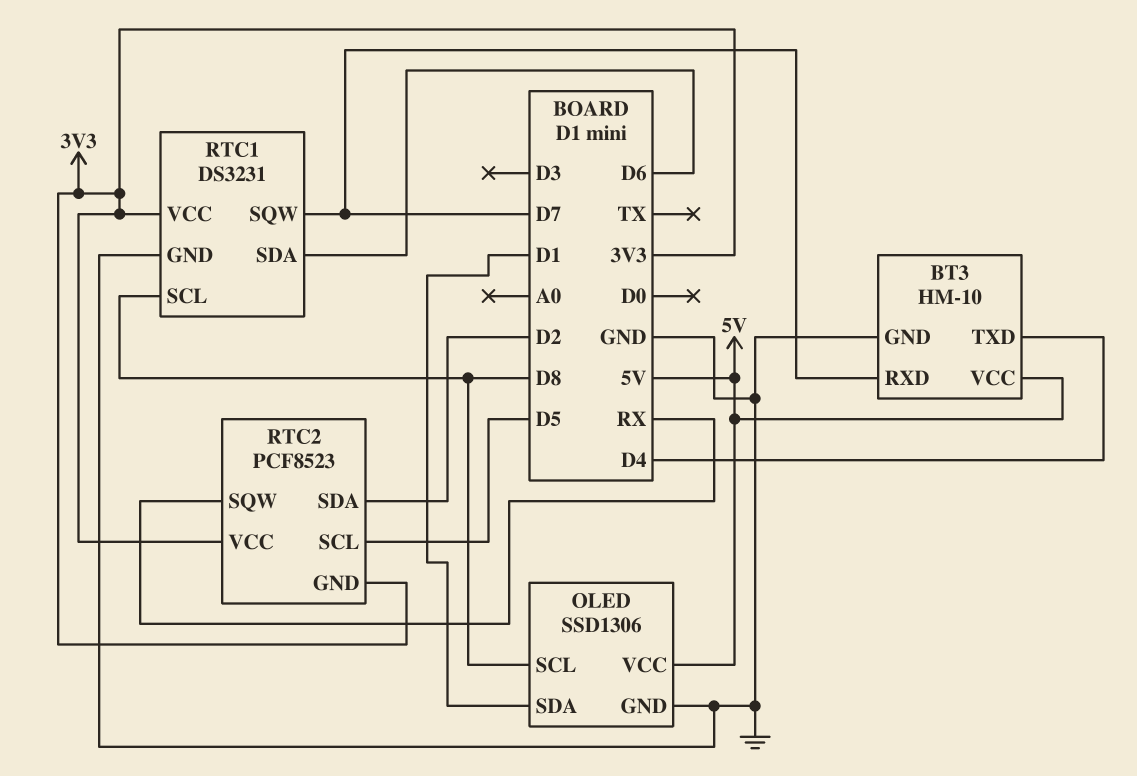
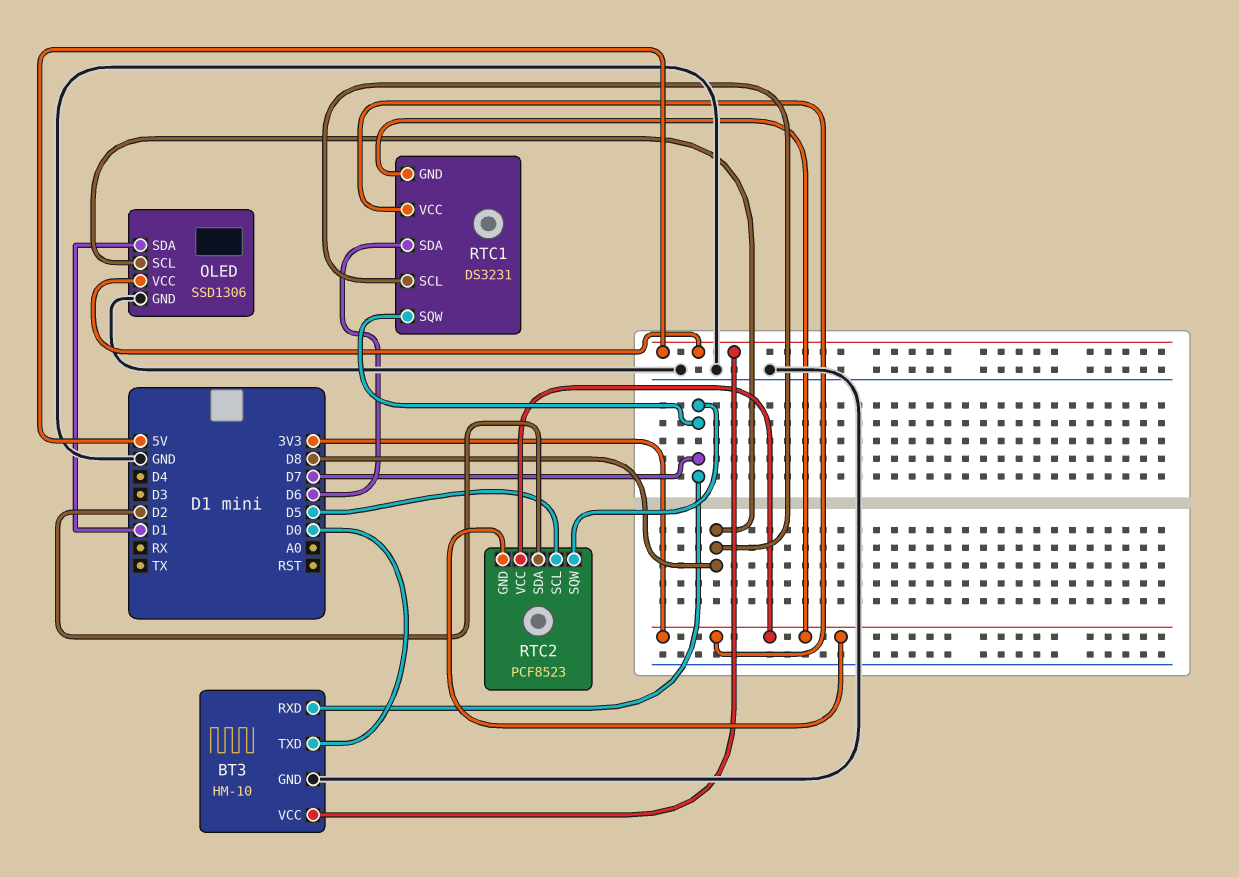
BT3 pin TXD: D4 -> D0
RTC1 pin GND: GND -> 3V3
RTC2 pin SQW: RX -> D7

